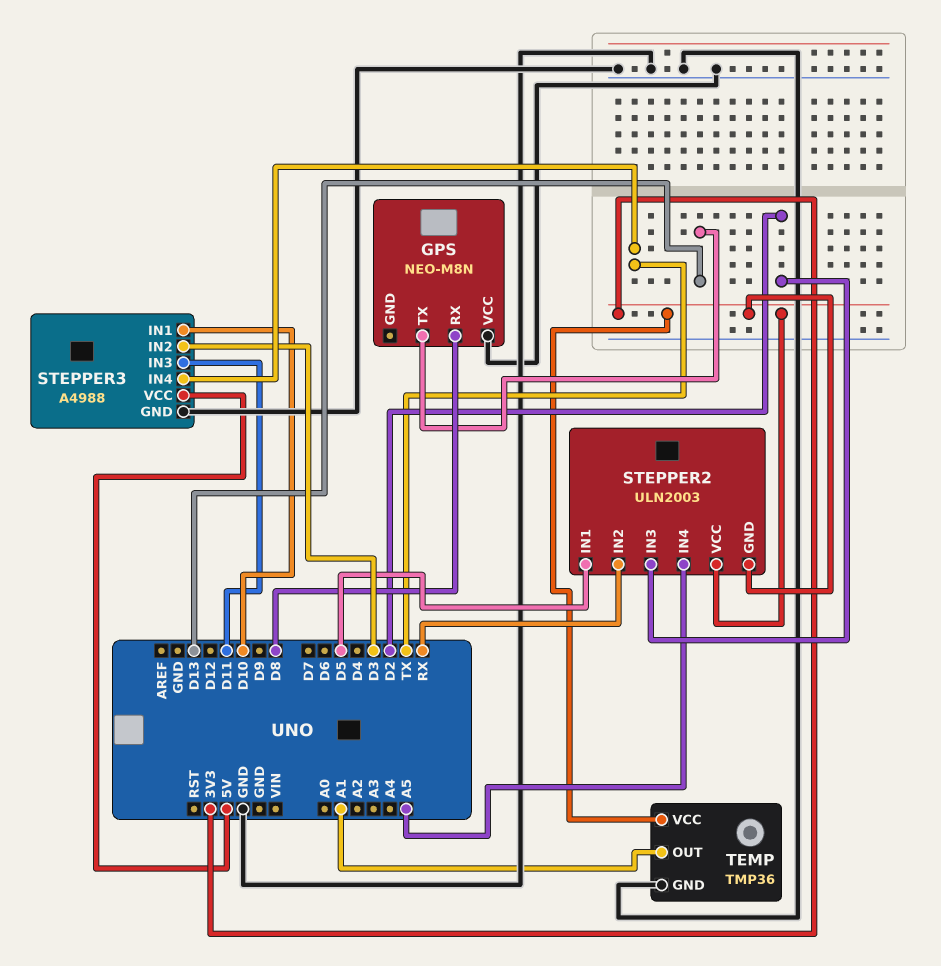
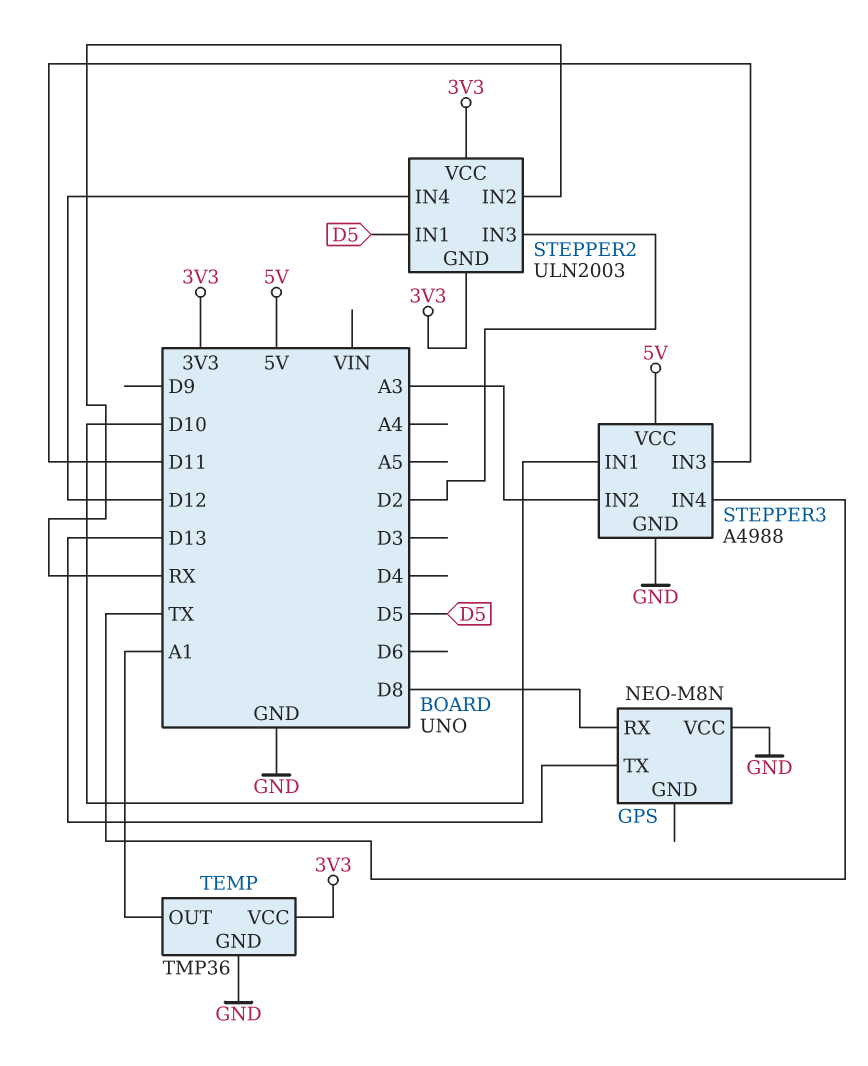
STEPPER2 pin IN4: A5 -> D12
STEPPER3 pin IN2: D3 -> A3

